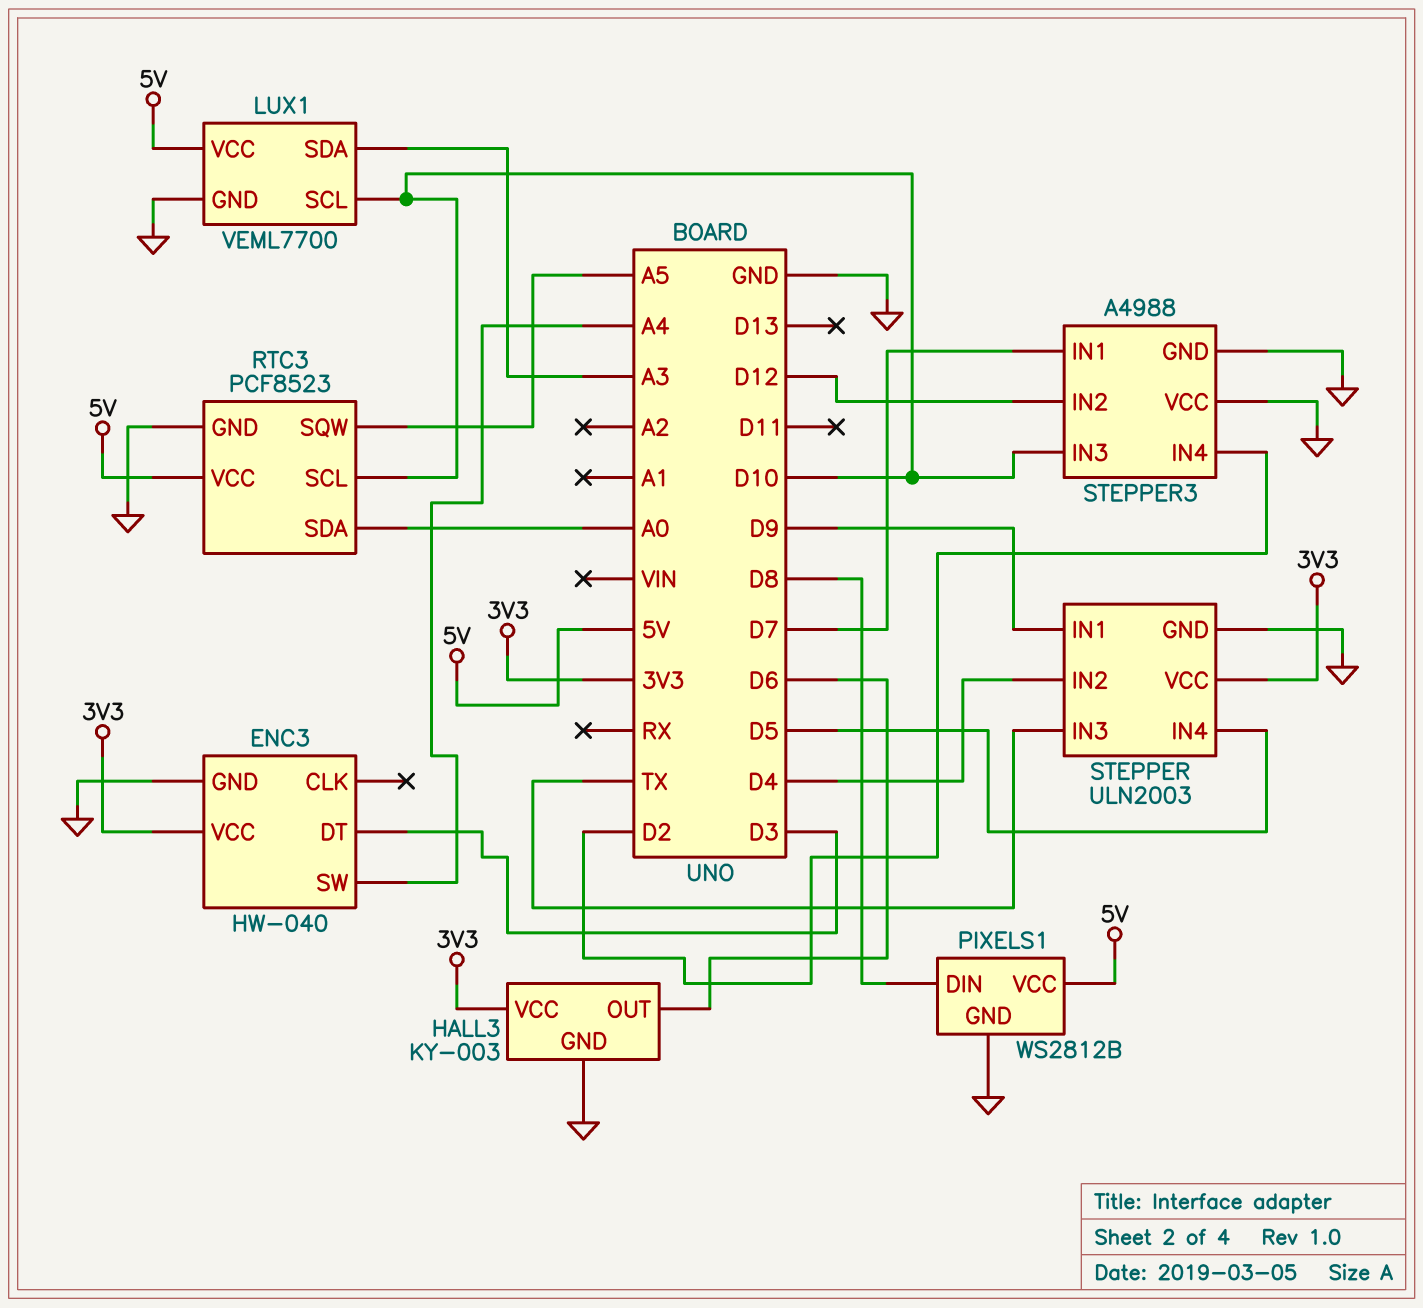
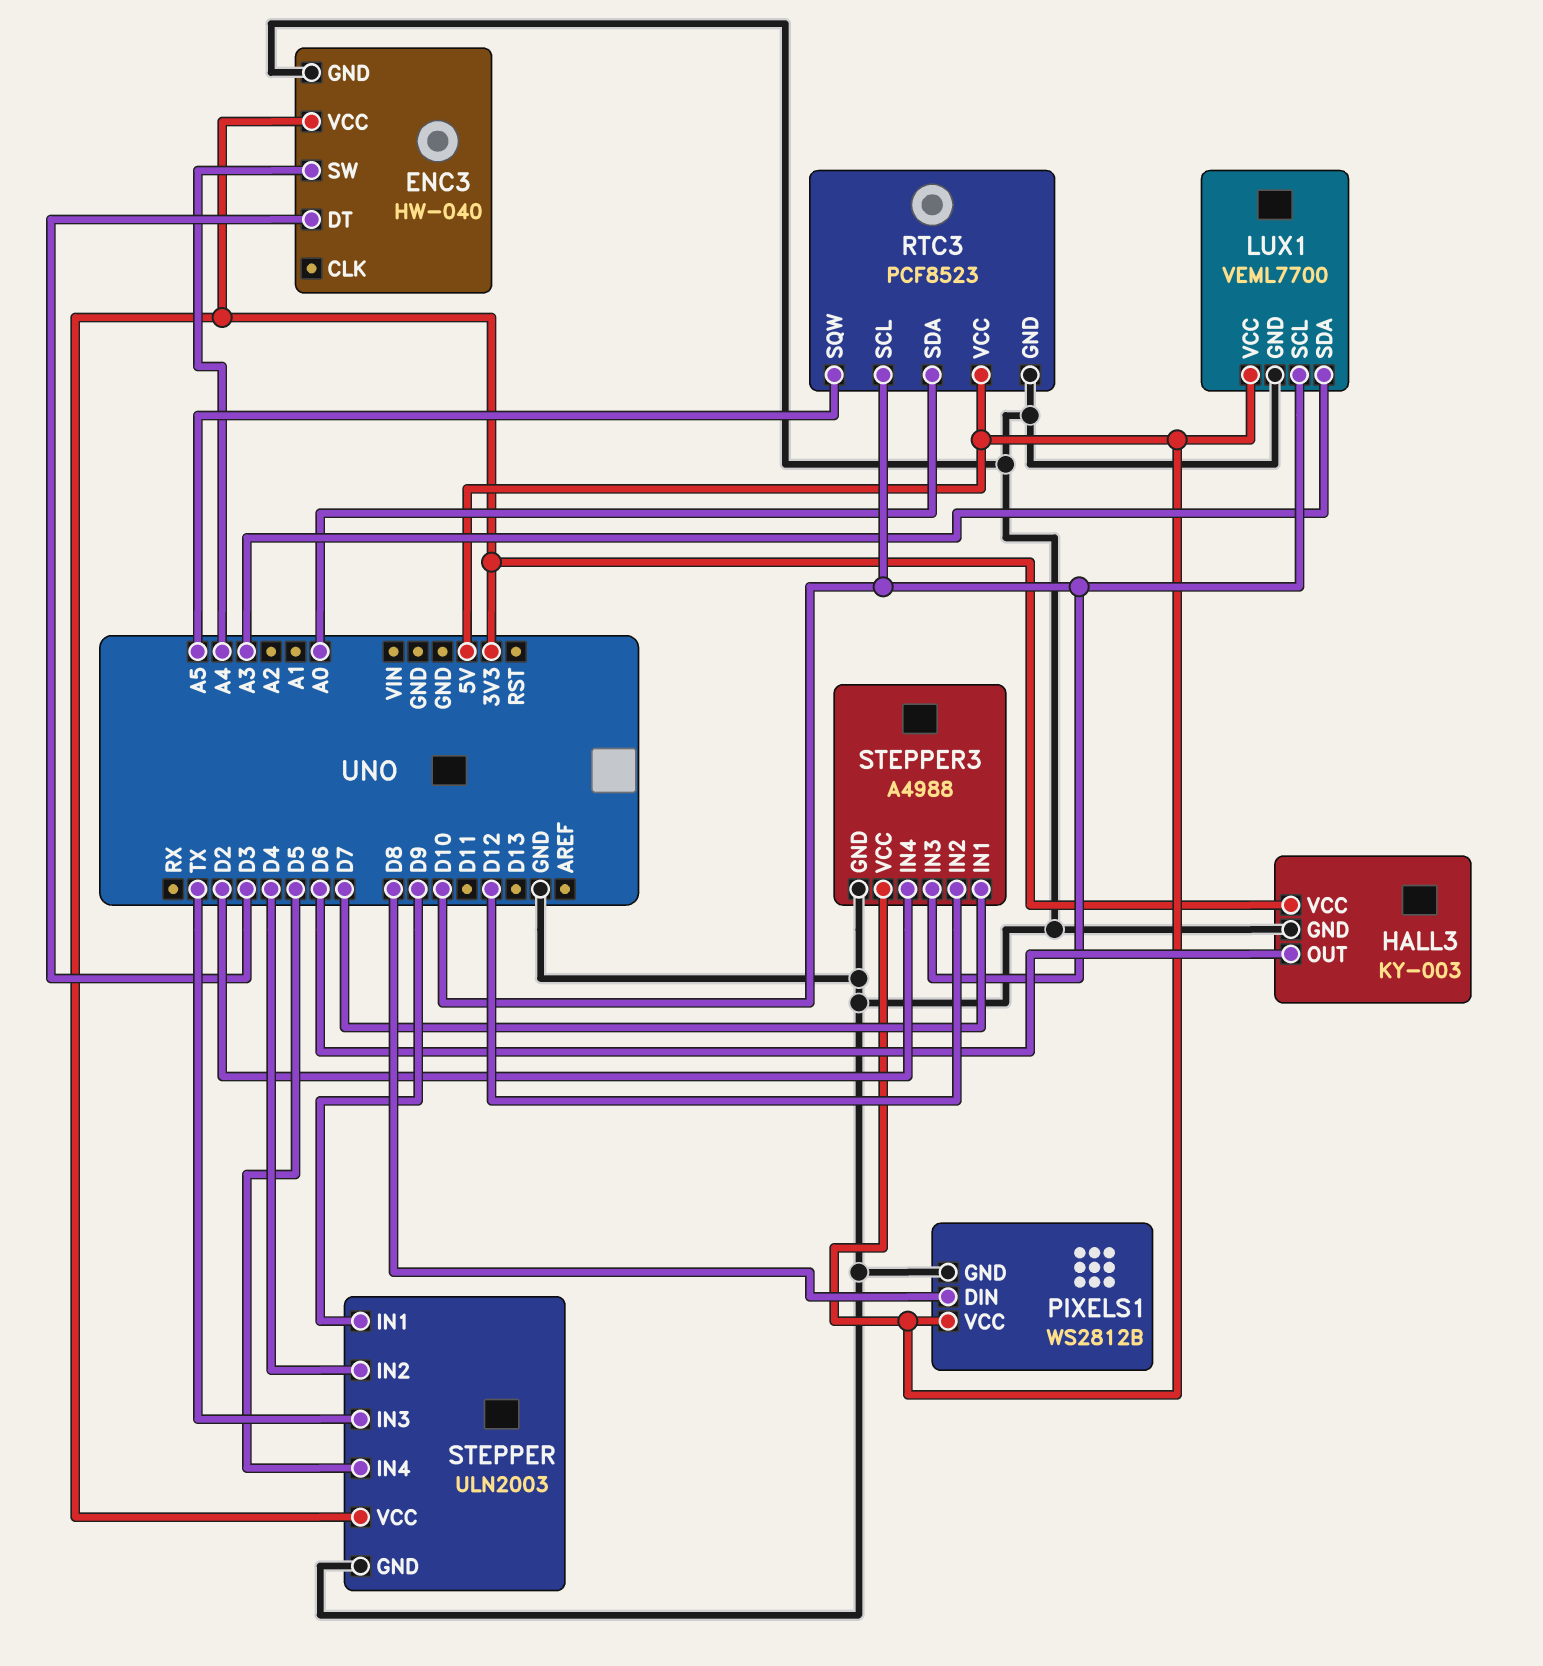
STEPPER3 pin VCC: GND -> 5V

